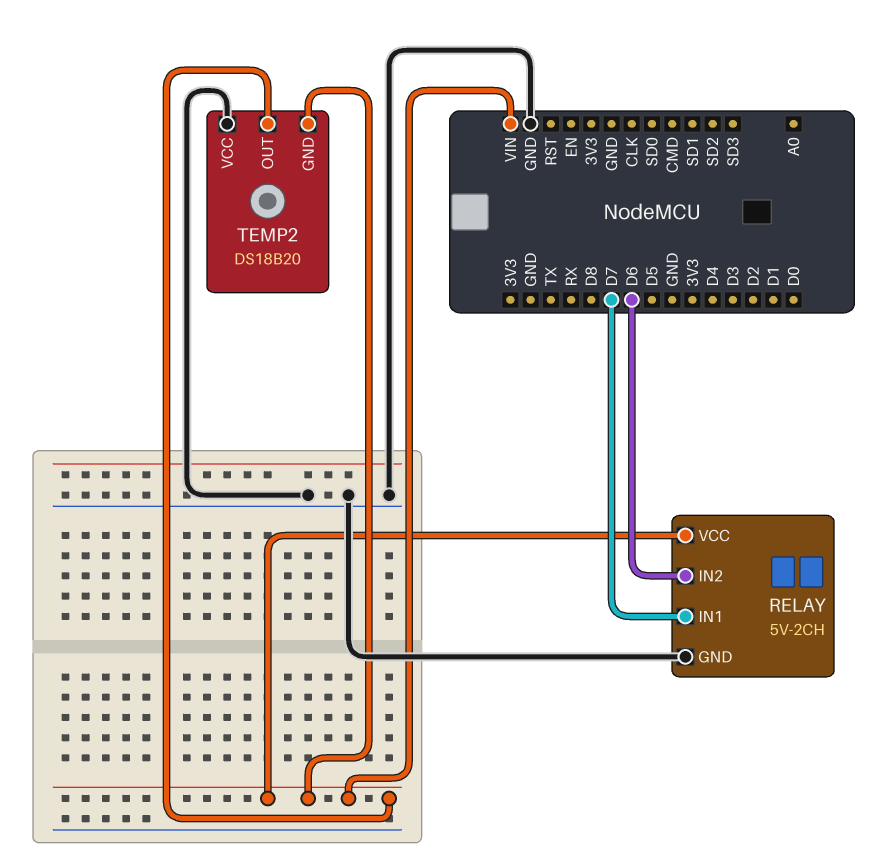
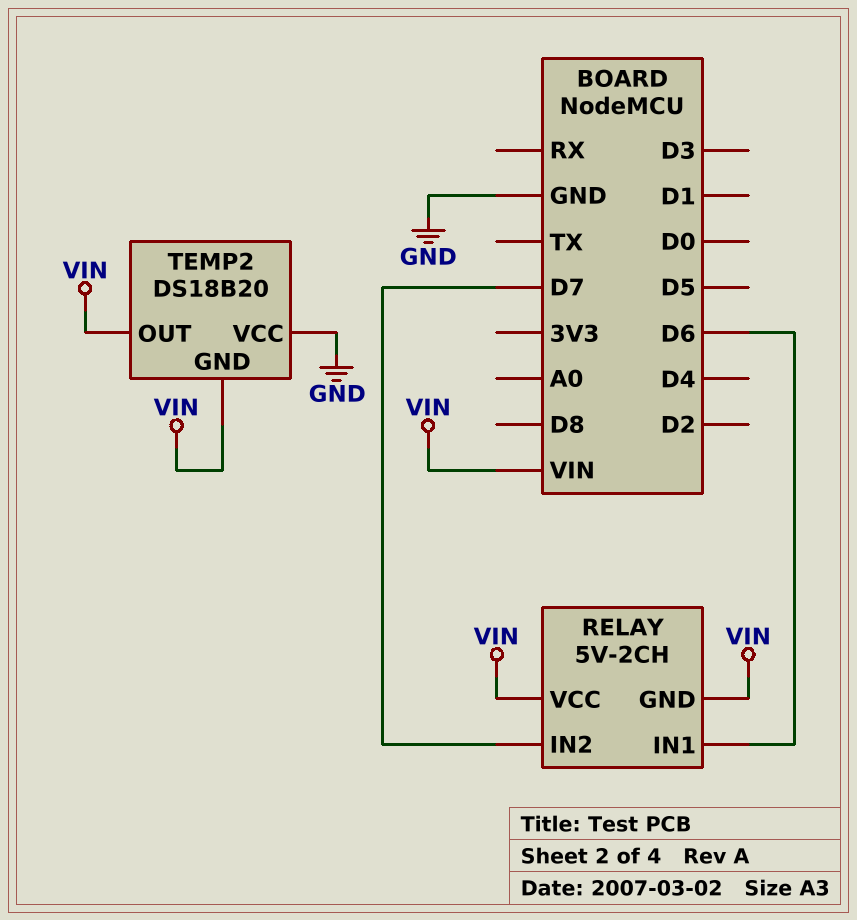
RELAY pin GND: GND -> VIN
RELAY pin IN1: D7 -> D6
RELAY pin IN2: D6 -> D7

